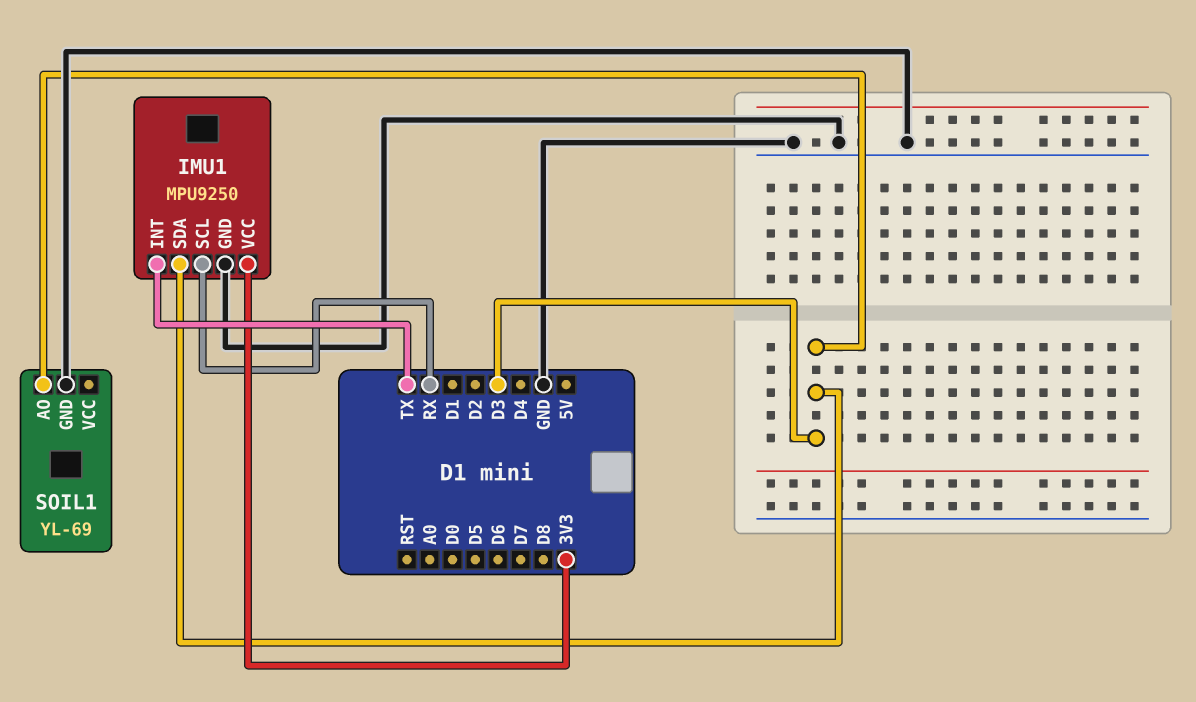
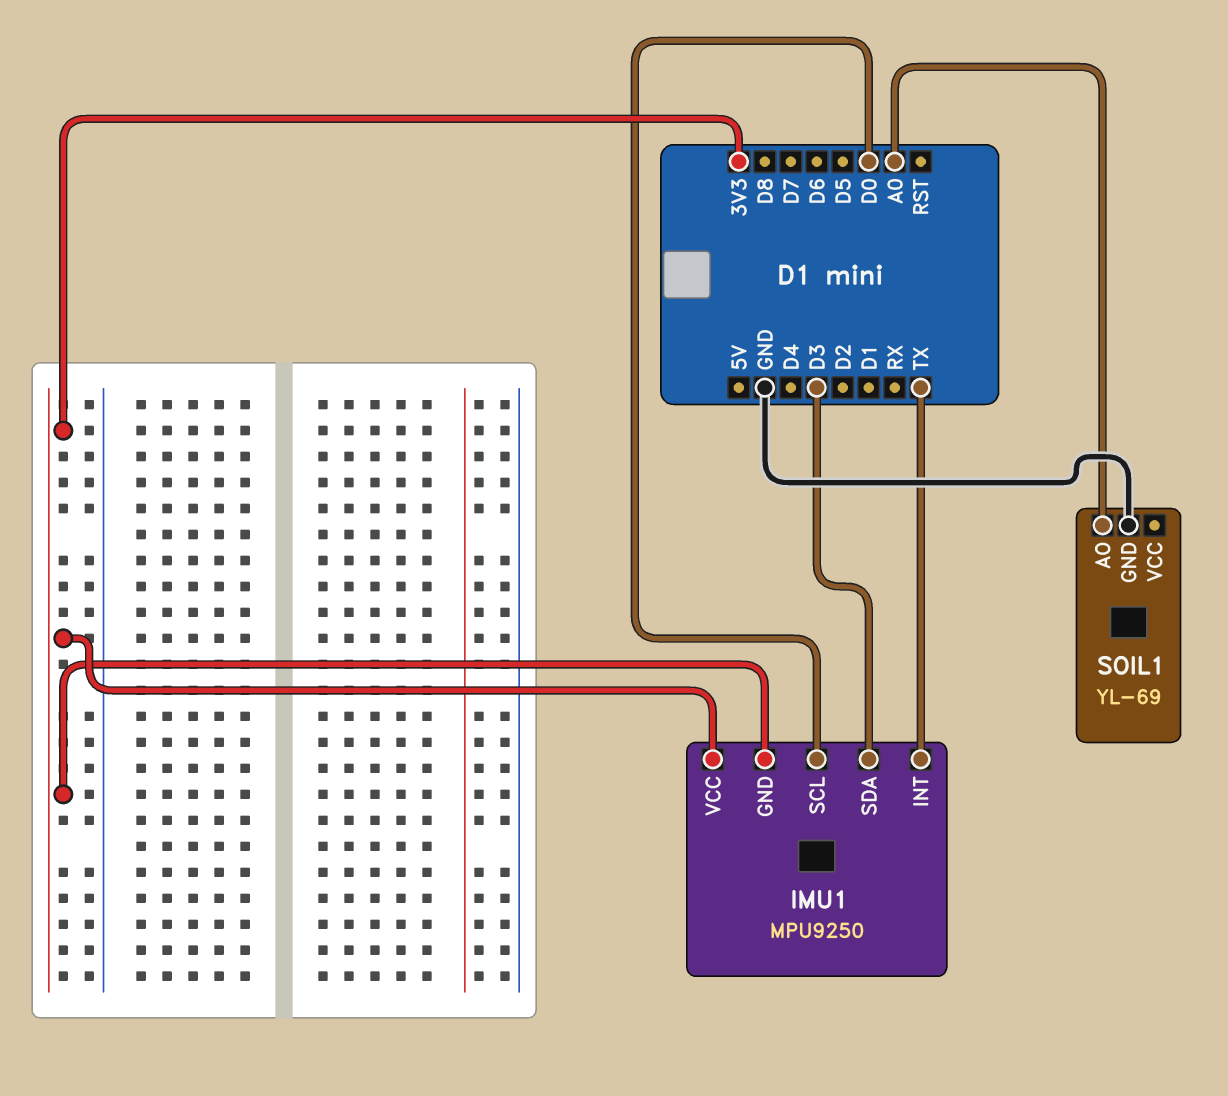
IMU1 pin GND: GND -> 3V3
IMU1 pin SCL: RX -> D0
SOIL1 pin AO: D3 -> A0

